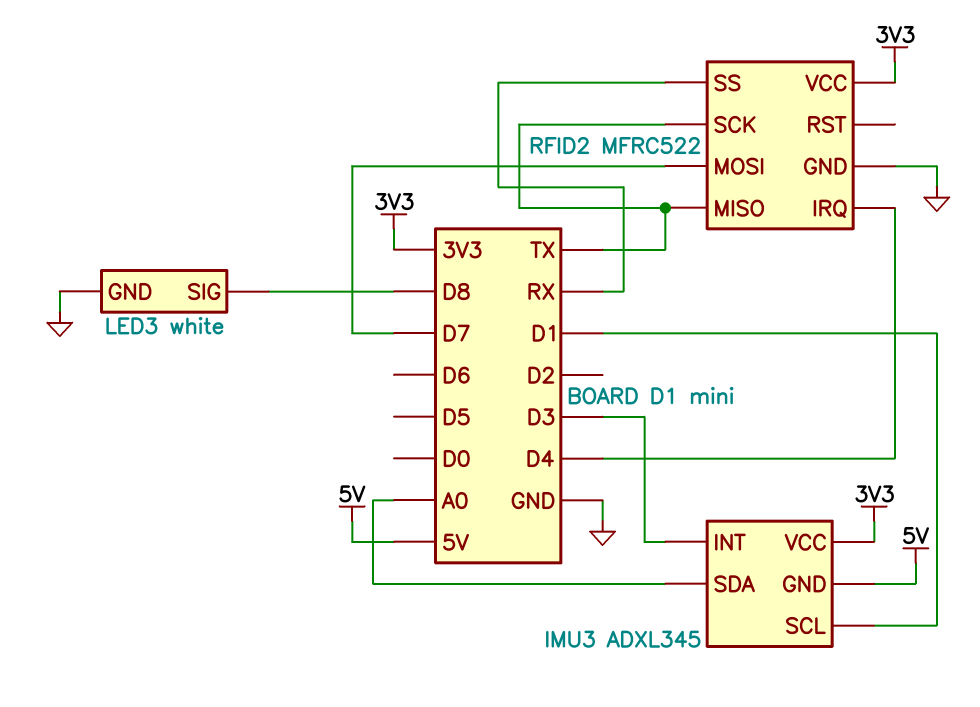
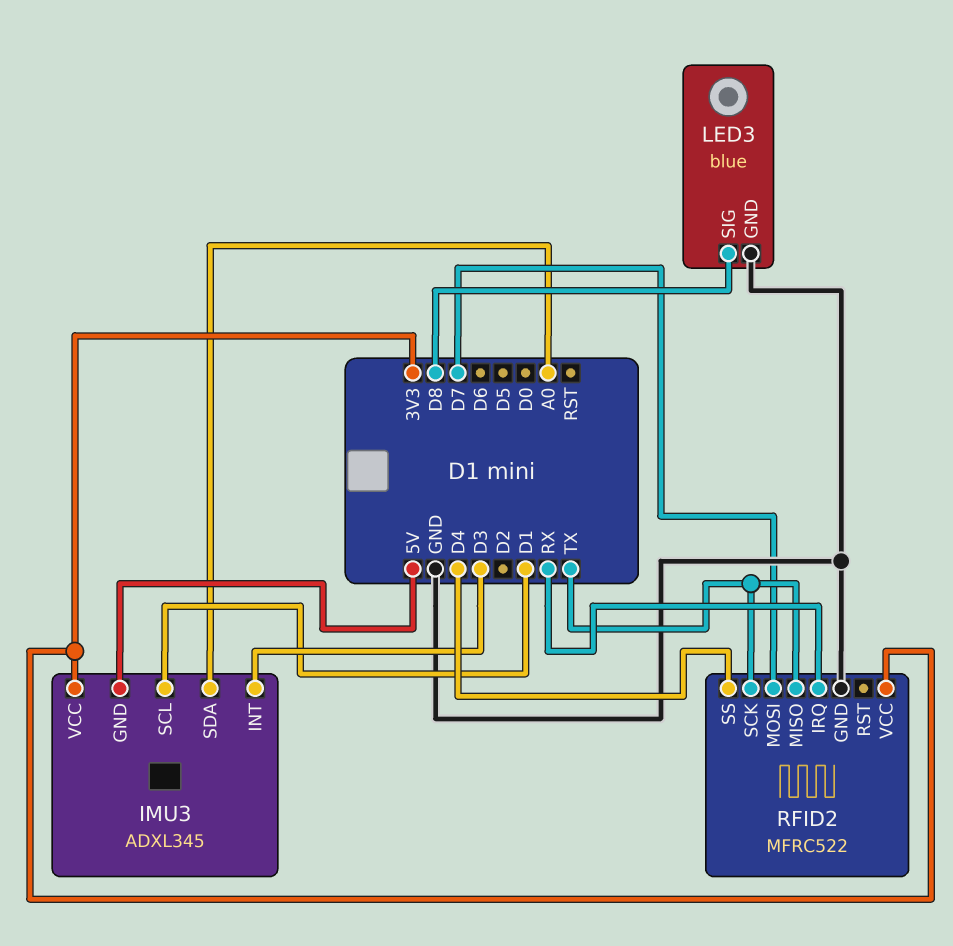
LED3: white -> blue
RFID2 pin IRQ: D4 -> RX
RFID2 pin SS: RX -> D4

